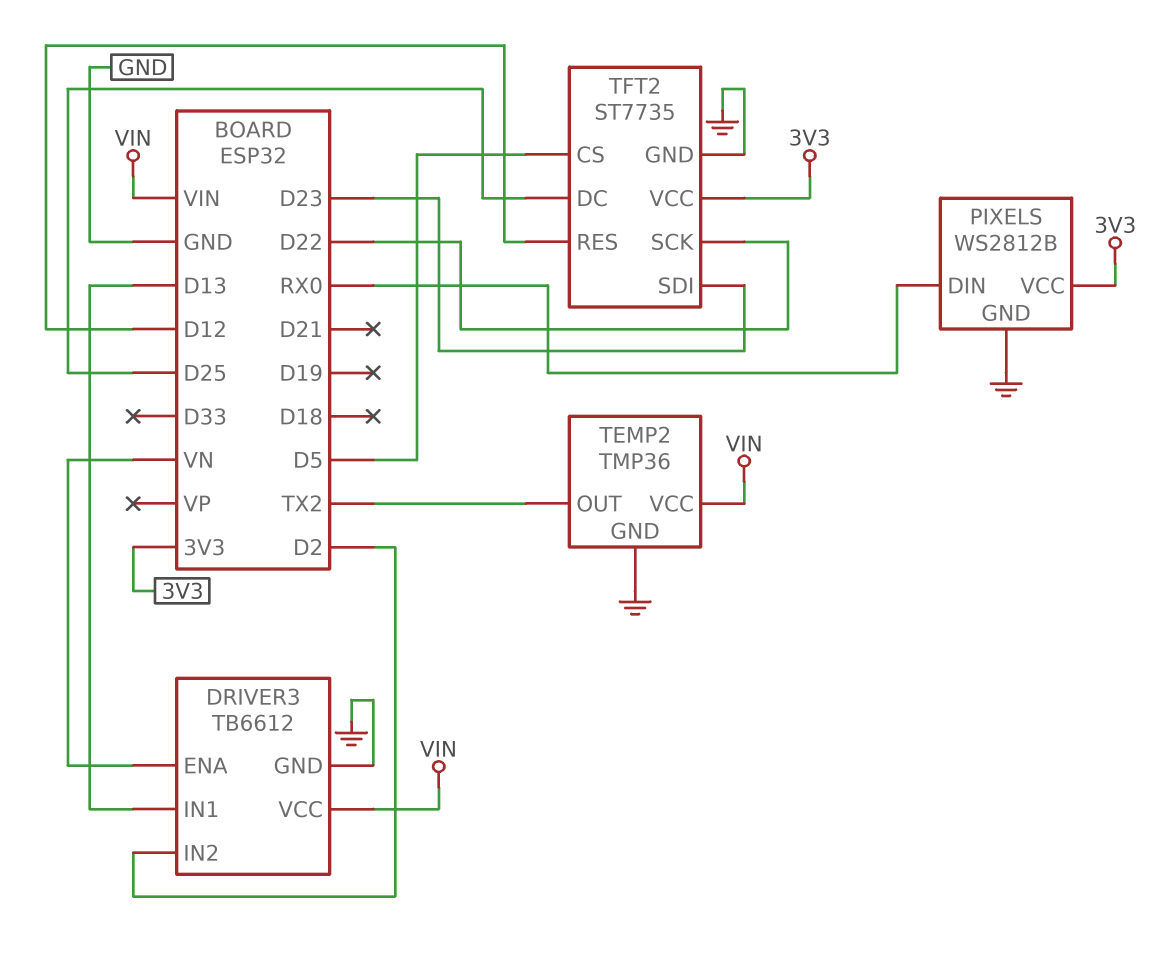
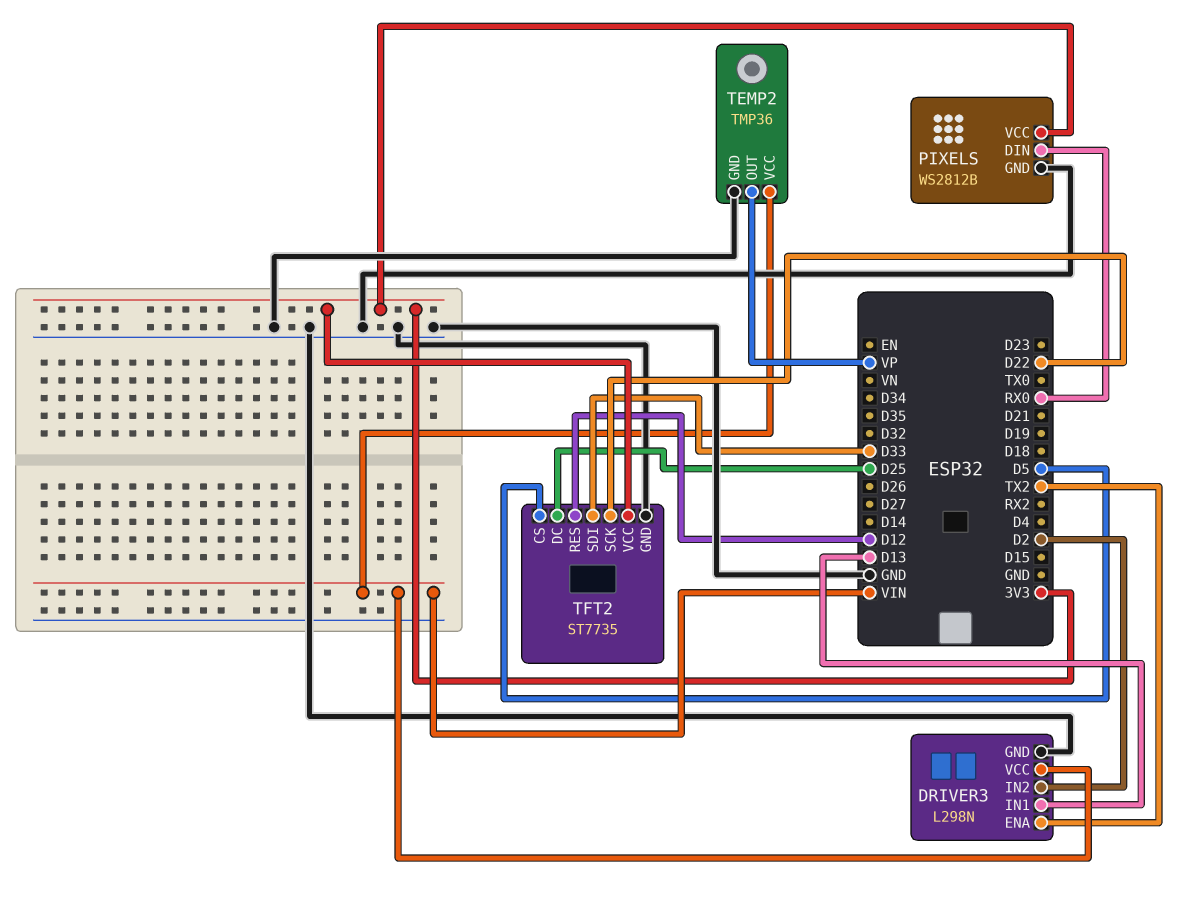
DRIVER3: TB6612 -> L298N
DRIVER3 pin ENA: VN -> TX2
TEMP2 pin OUT: TX2 -> VP
TFT2 pin SDI: D23 -> D33

